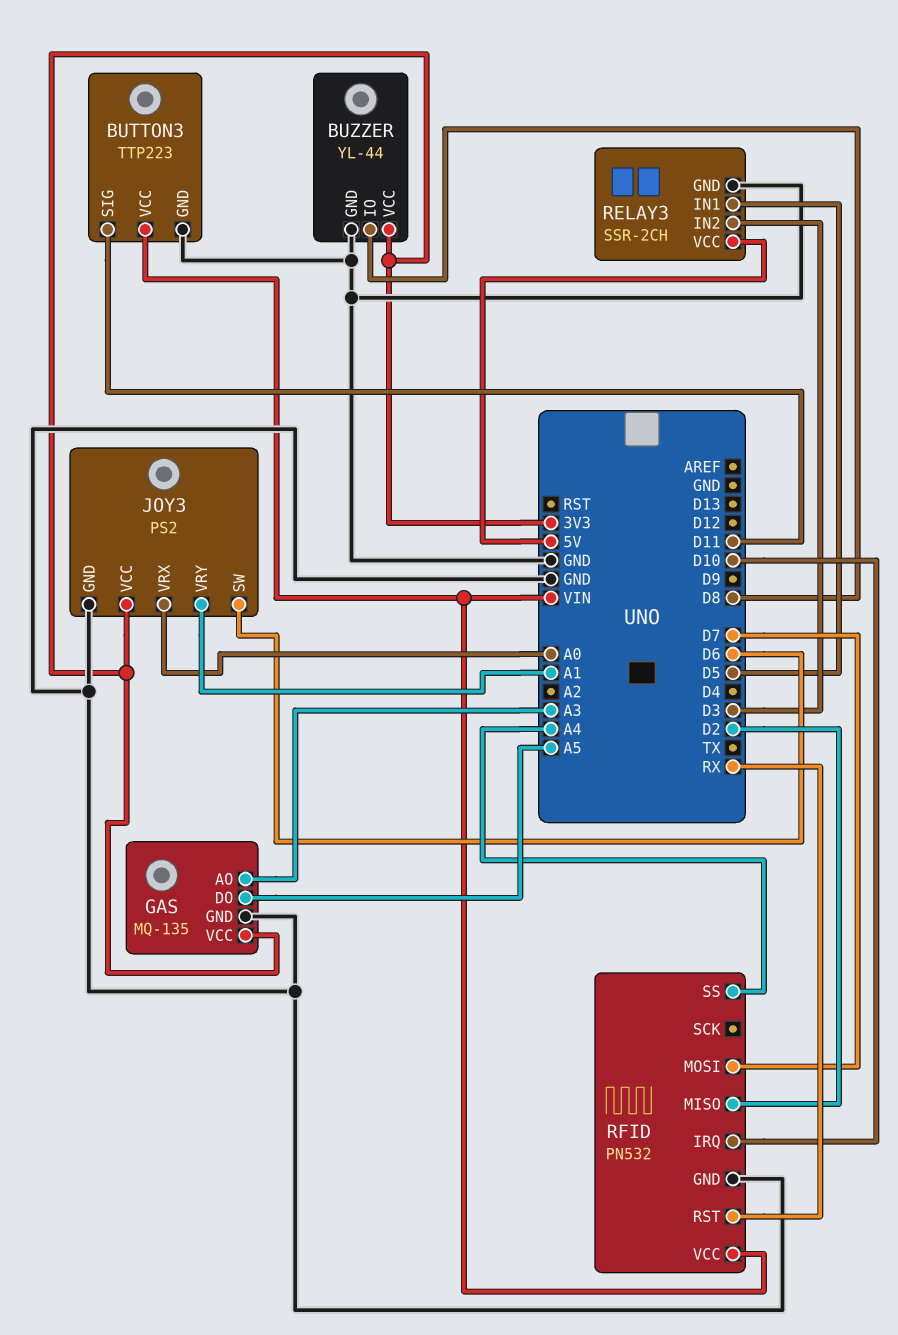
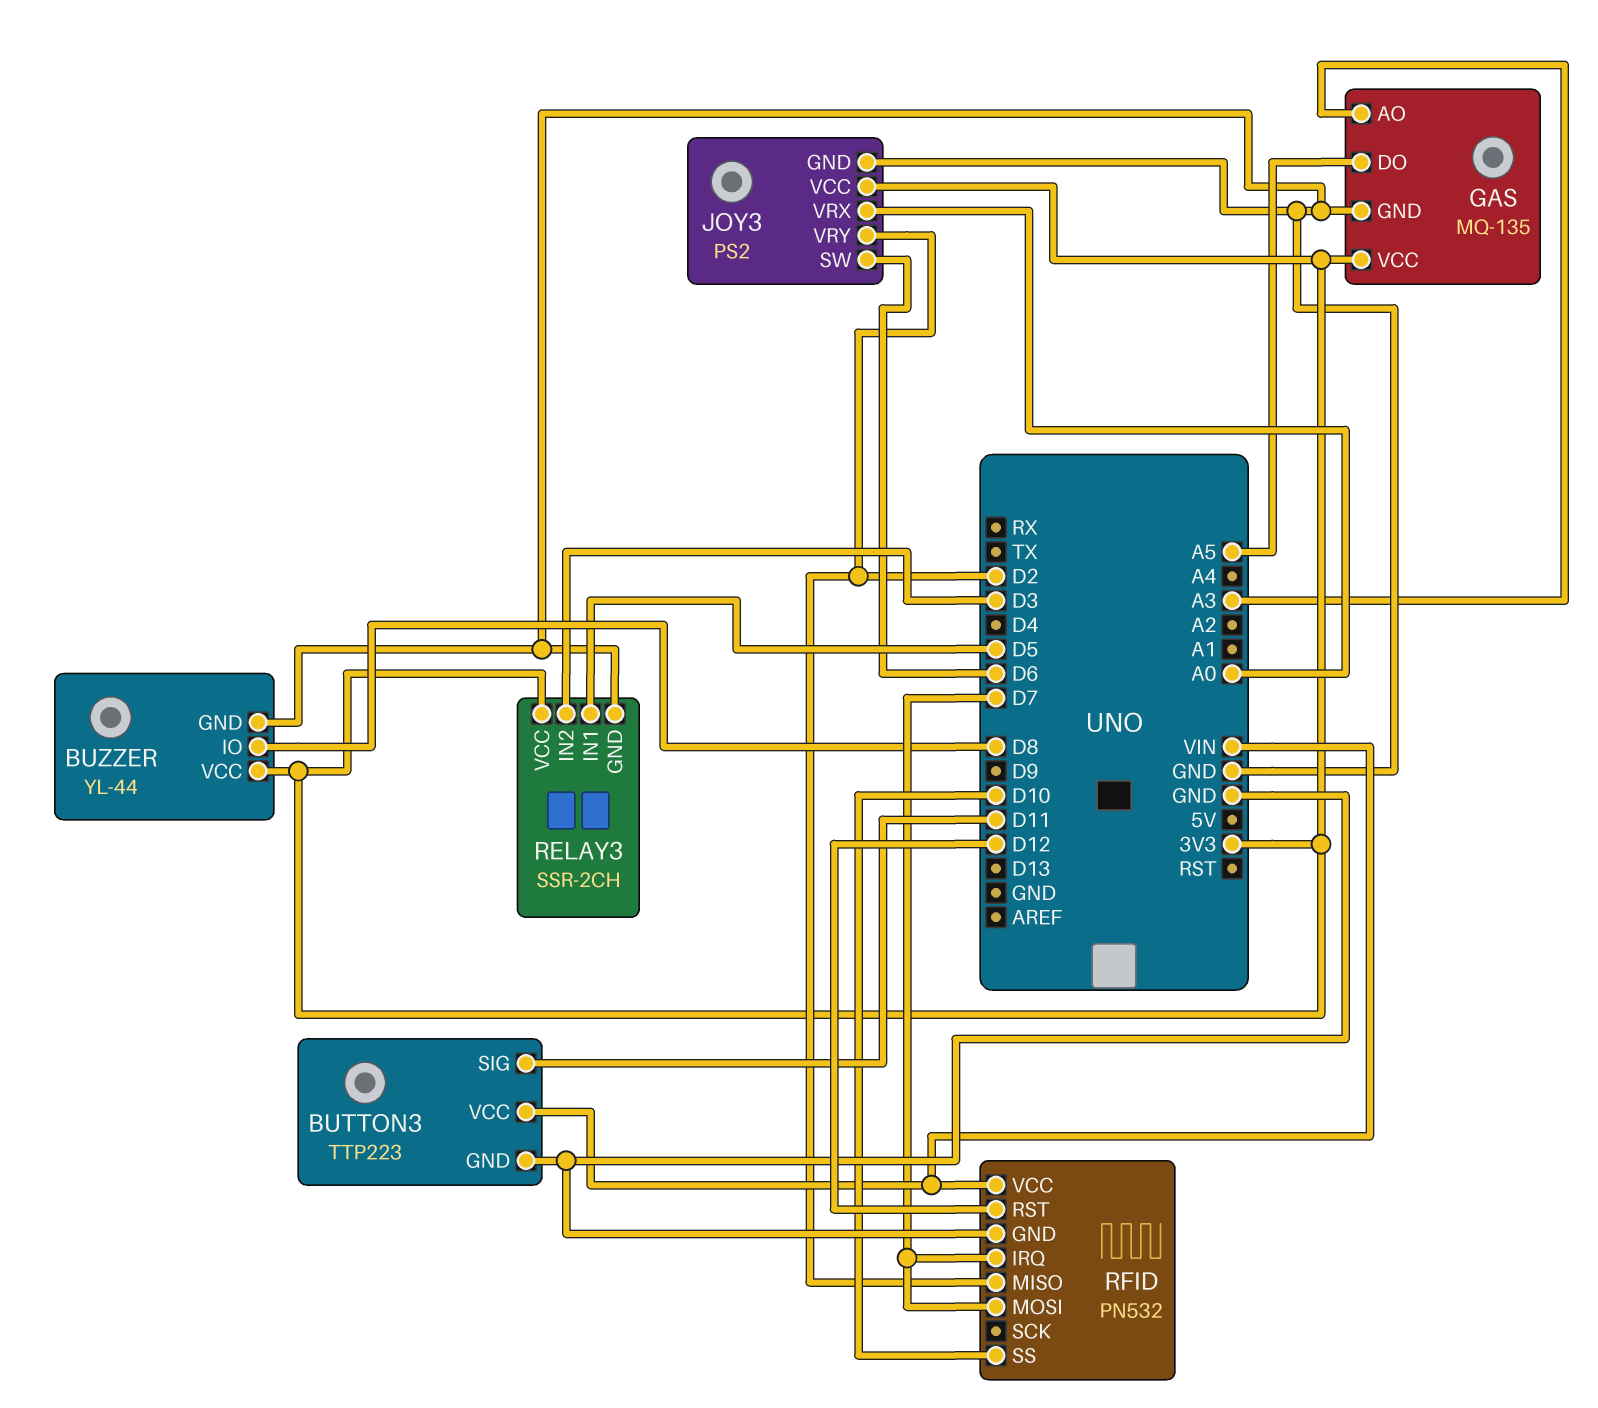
JOY3 pin VRY: A1 -> D2
RELAY3 pin VCC: 5V -> 3V3
RFID pin IRQ: D10 -> D7
RFID pin RST: RX -> D12
RFID pin SS: A4 -> D10

